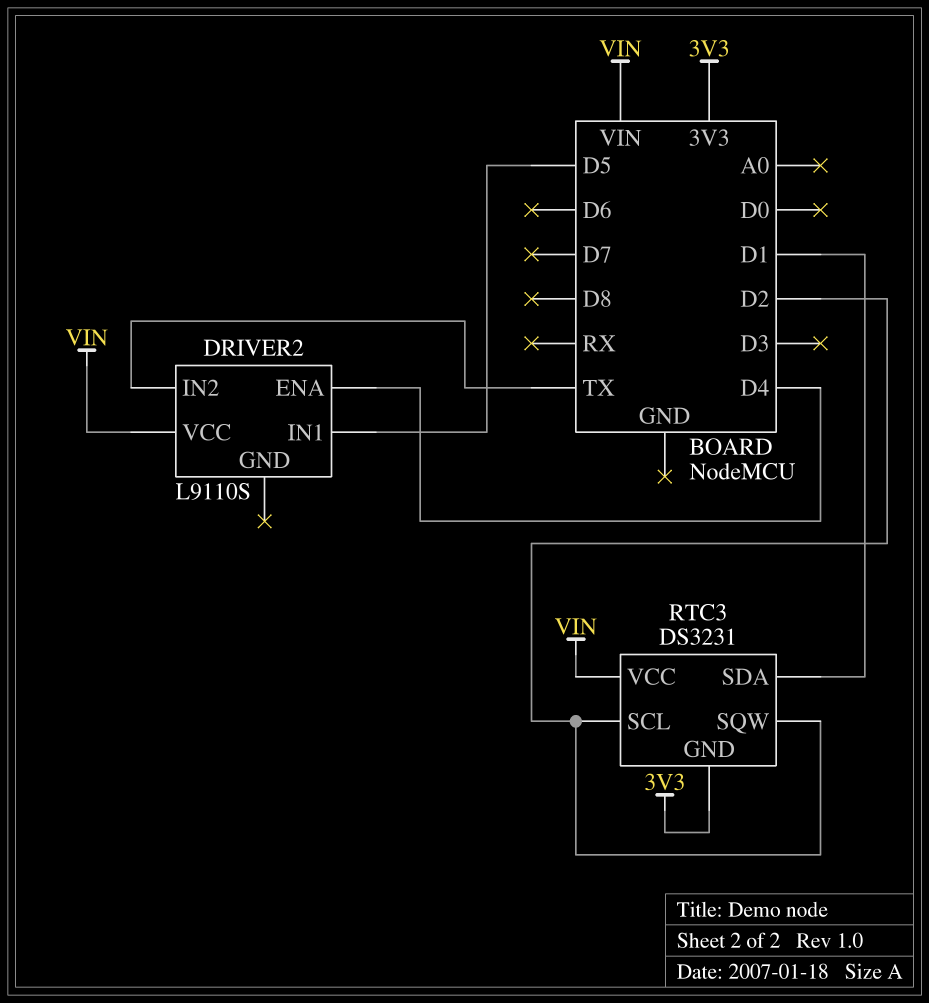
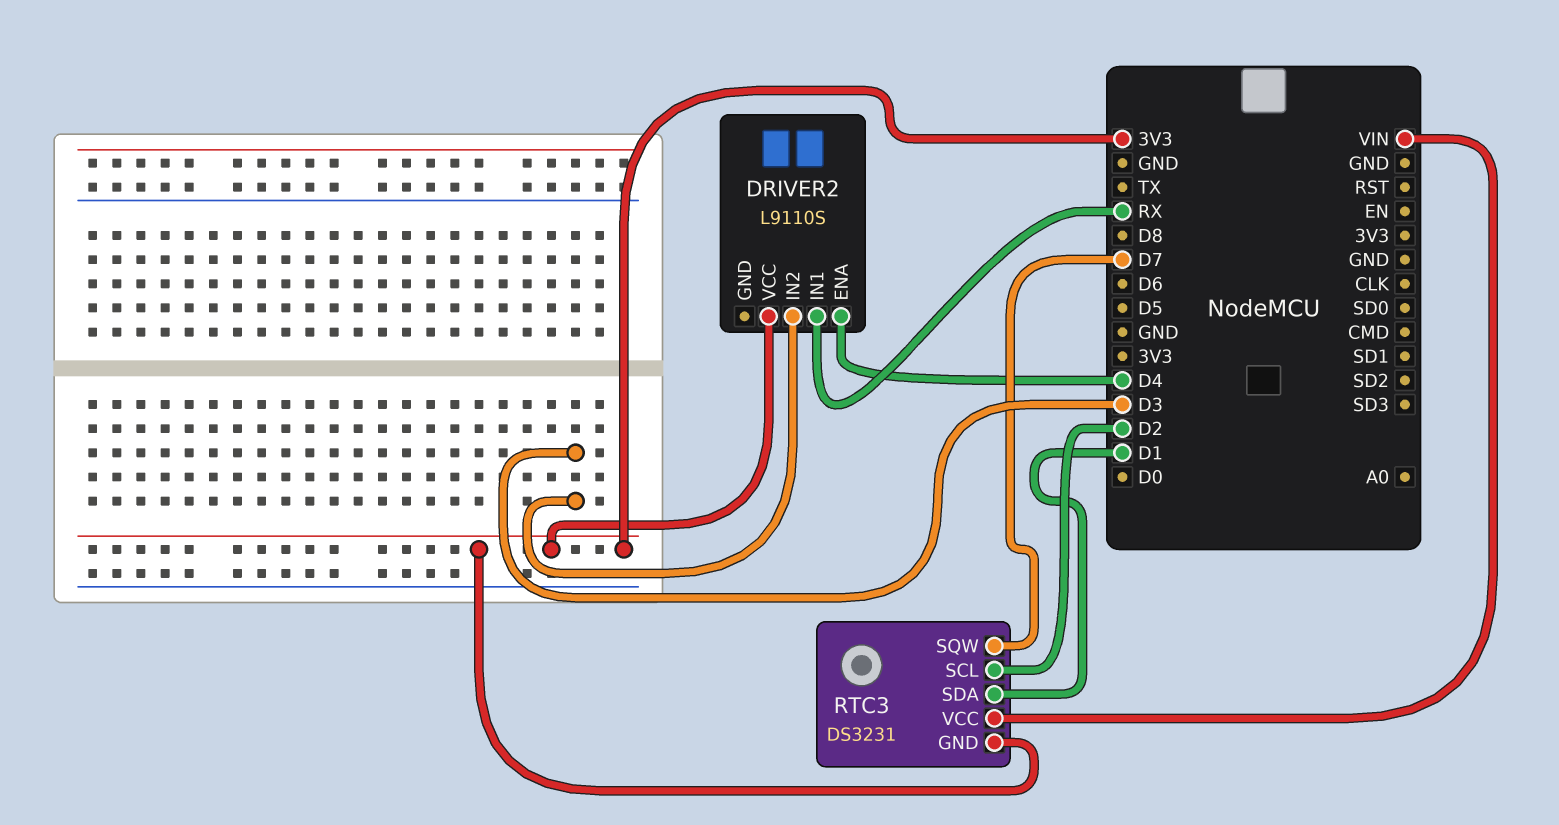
DRIVER2 pin IN1: D5 -> RX
DRIVER2 pin IN2: TX -> D3
DRIVER2 pin VCC: VIN -> 3V3
RTC3 pin SQW: D2 -> D7

